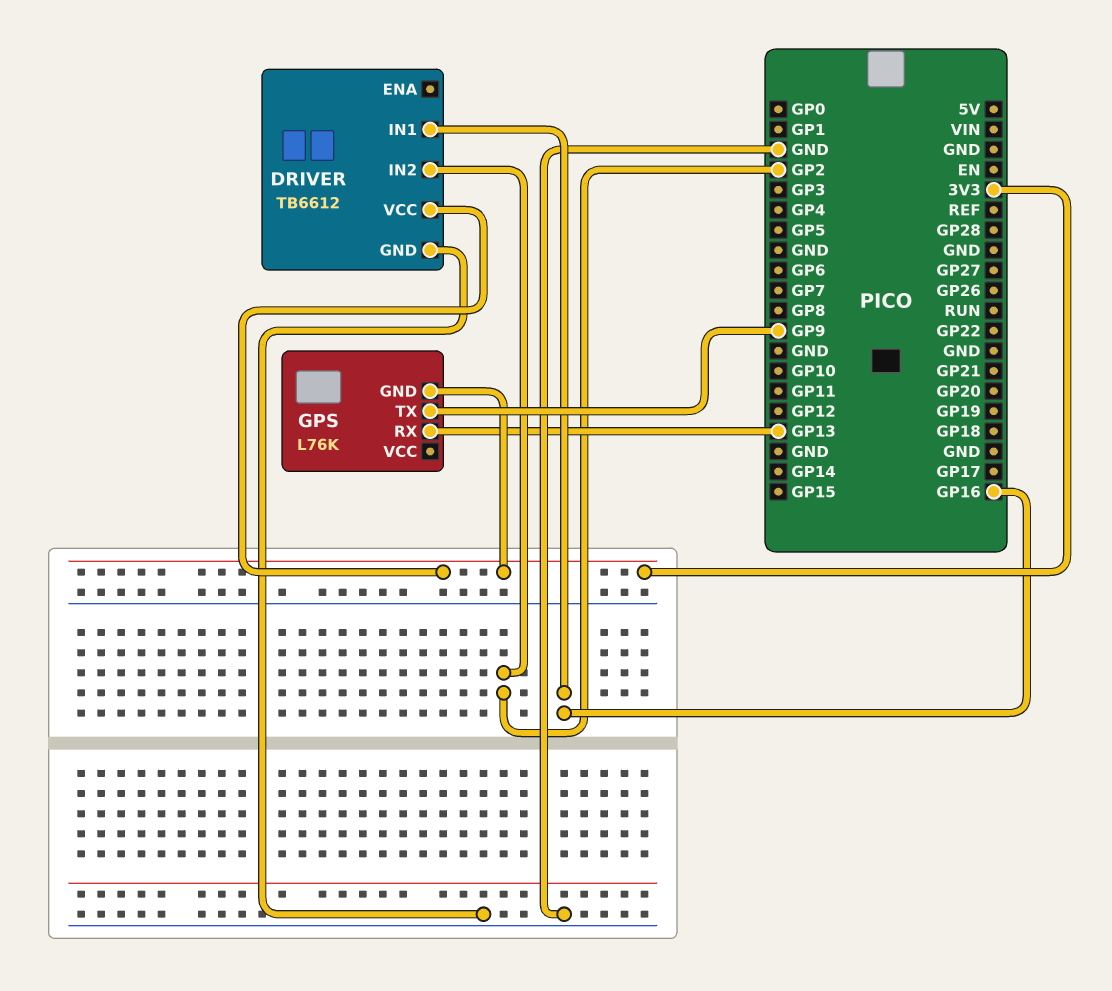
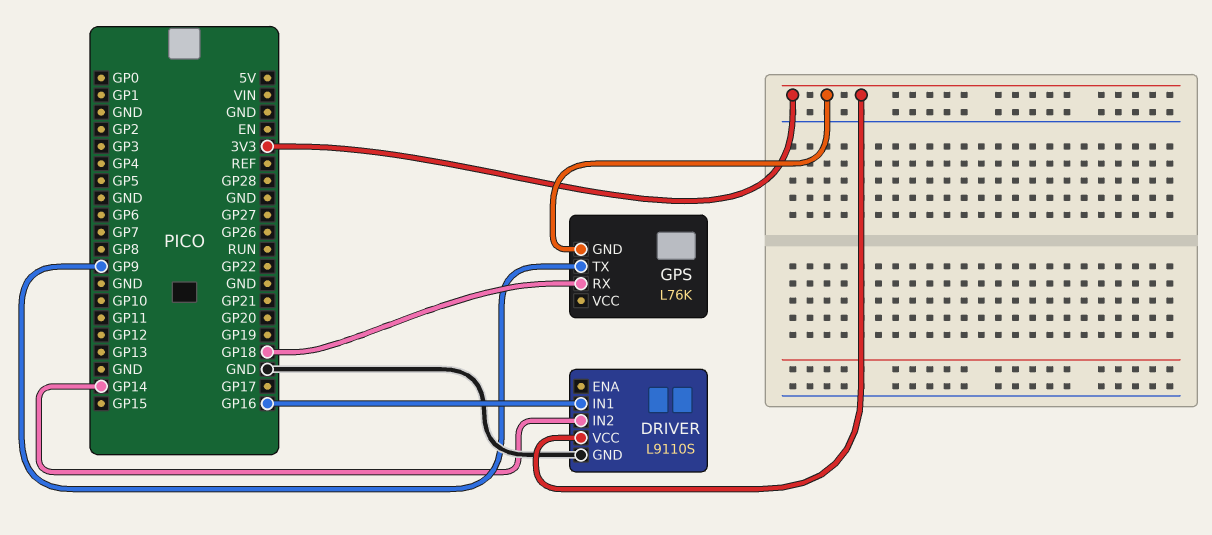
DRIVER: TB6612 -> L9110S
DRIVER pin IN2: GP2 -> GP14
GPS pin RX: GP13 -> GP18

